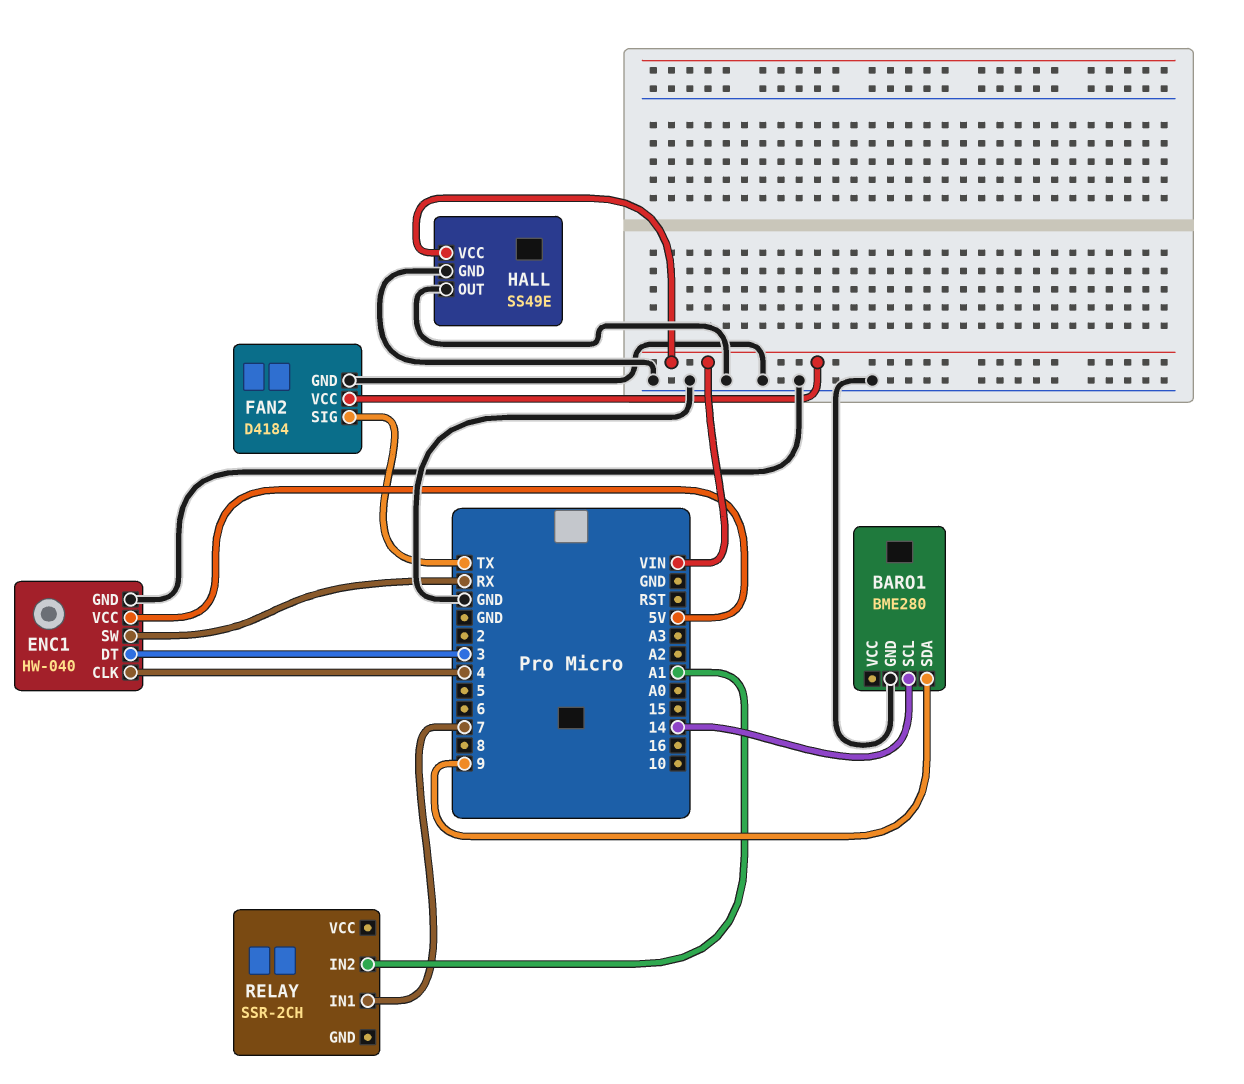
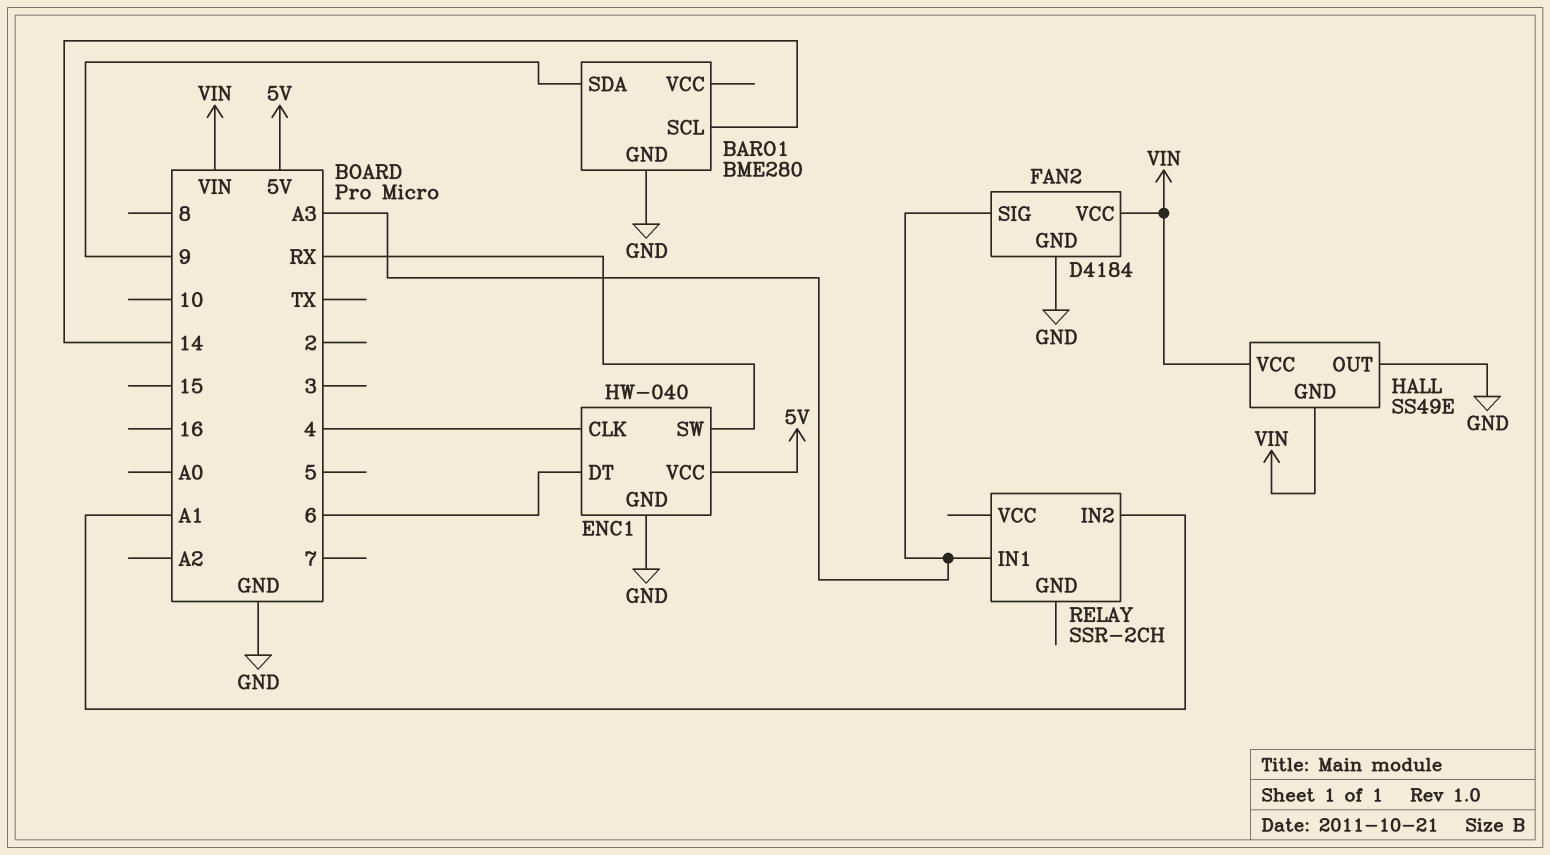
ENC1 pin DT: 3 -> 6
FAN2 pin SIG: TX -> A3
HALL pin GND: GND -> VIN
RELAY pin IN1: 7 -> A3

